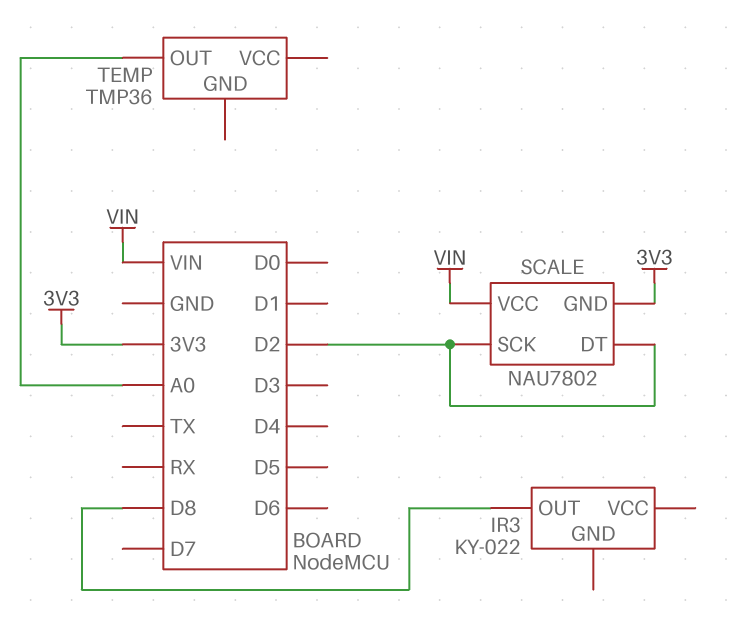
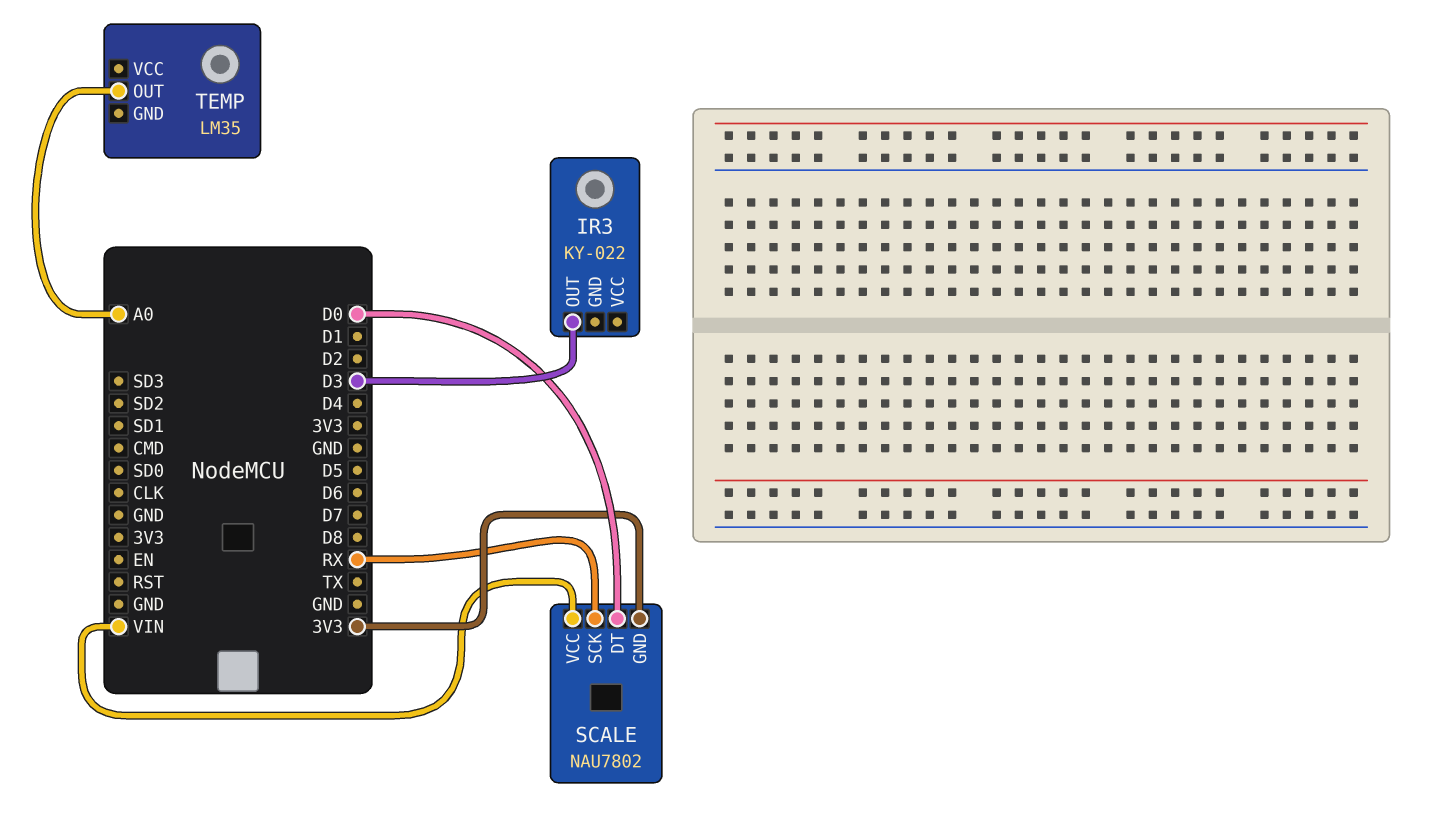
IR3 pin OUT: D8 -> D3
SCALE pin DT: D2 -> D0
SCALE pin SCK: D2 -> RX
TEMP: TMP36 -> LM35

